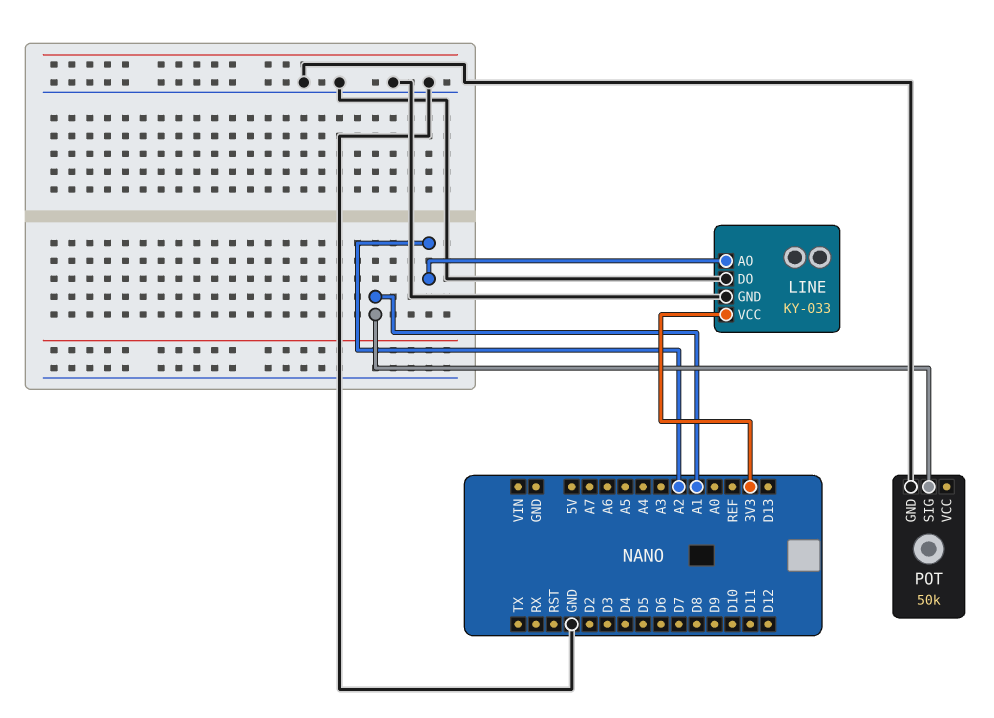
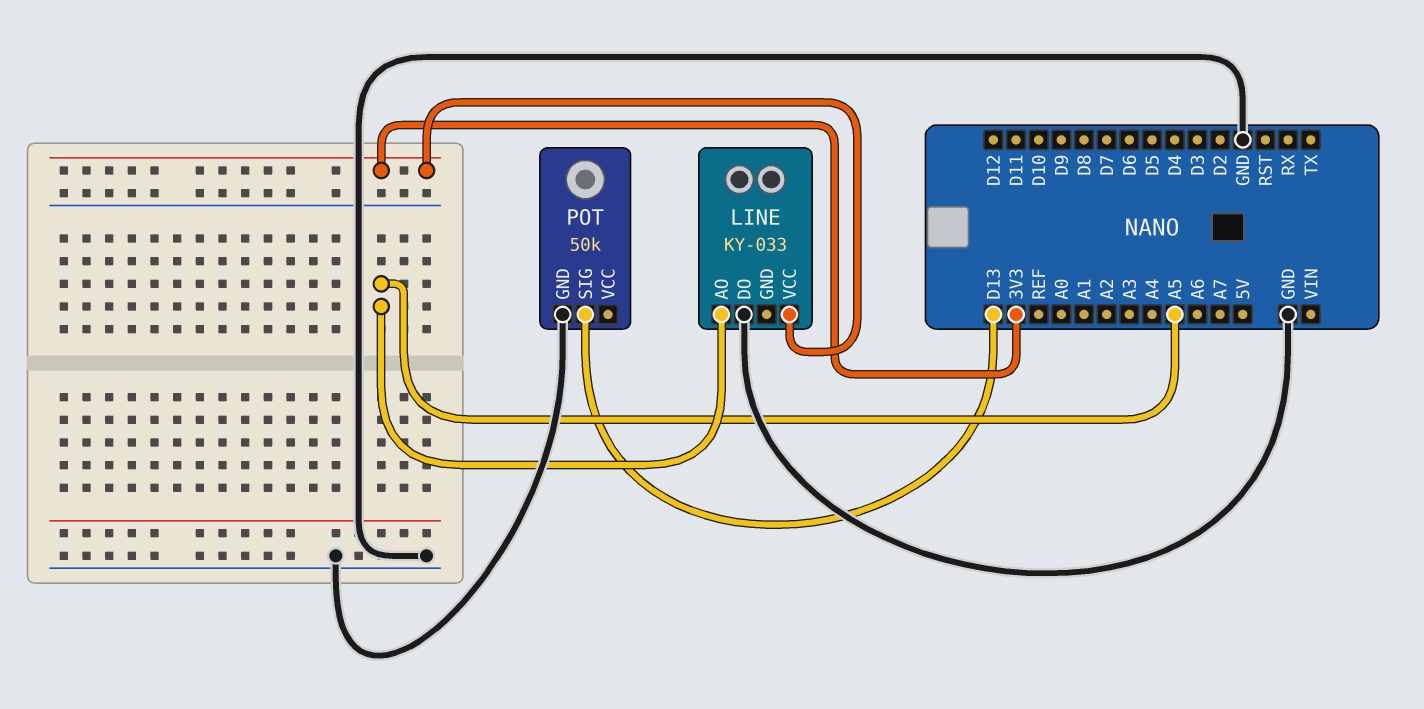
LINE pin AO: A2 -> A5
LINE pin GND: GND -> none
POT pin SIG: A1 -> D13

